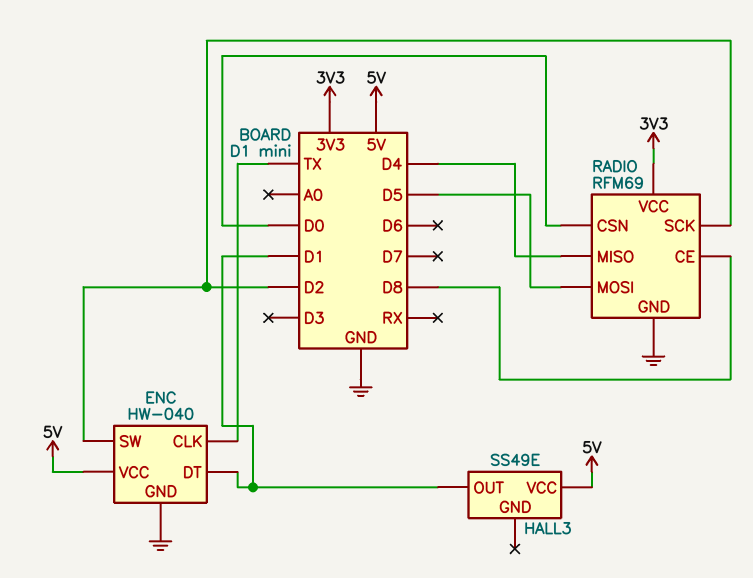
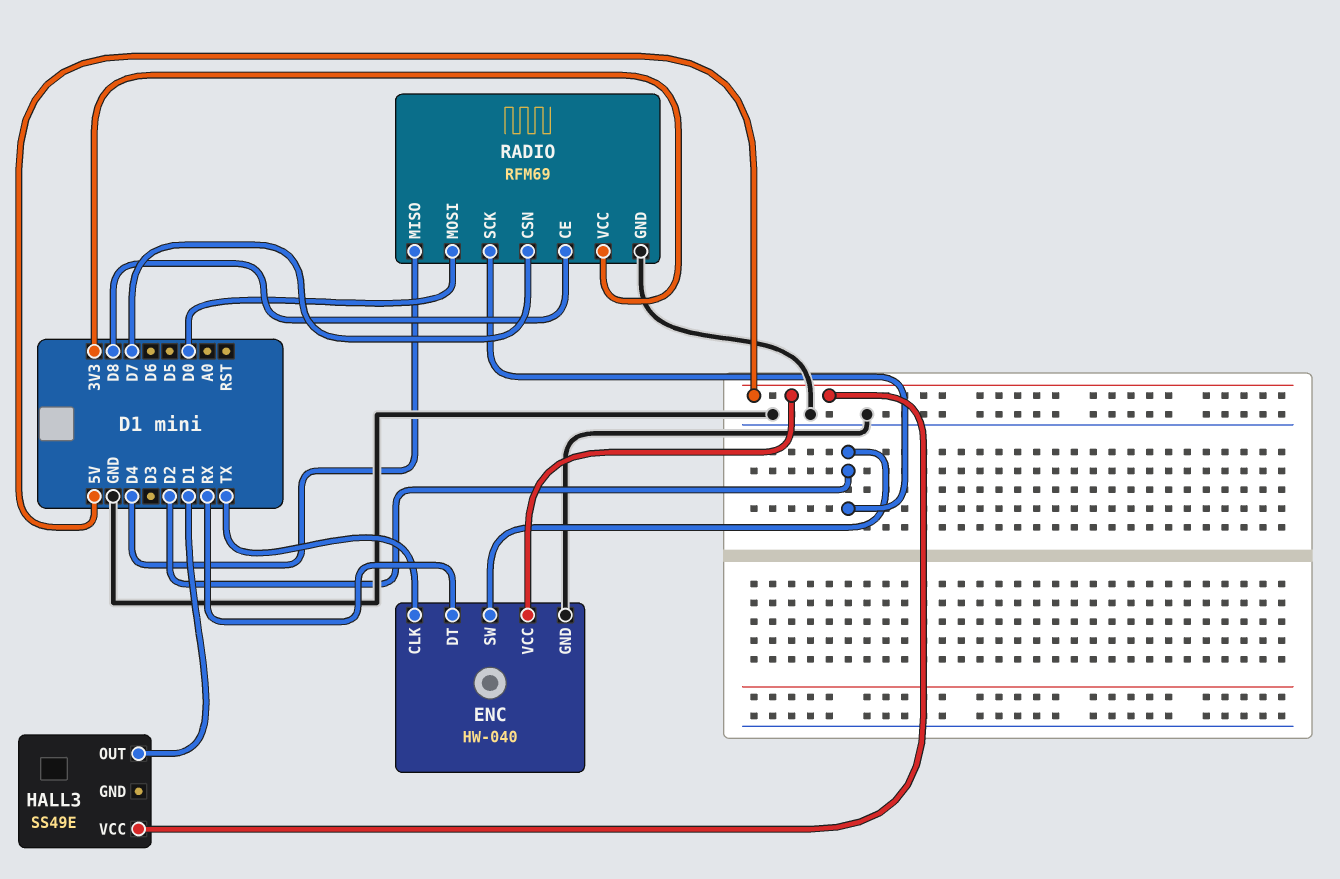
ENC pin DT: D1 -> RX
RADIO pin CSN: D0 -> D7
RADIO pin MOSI: D5 -> D0

